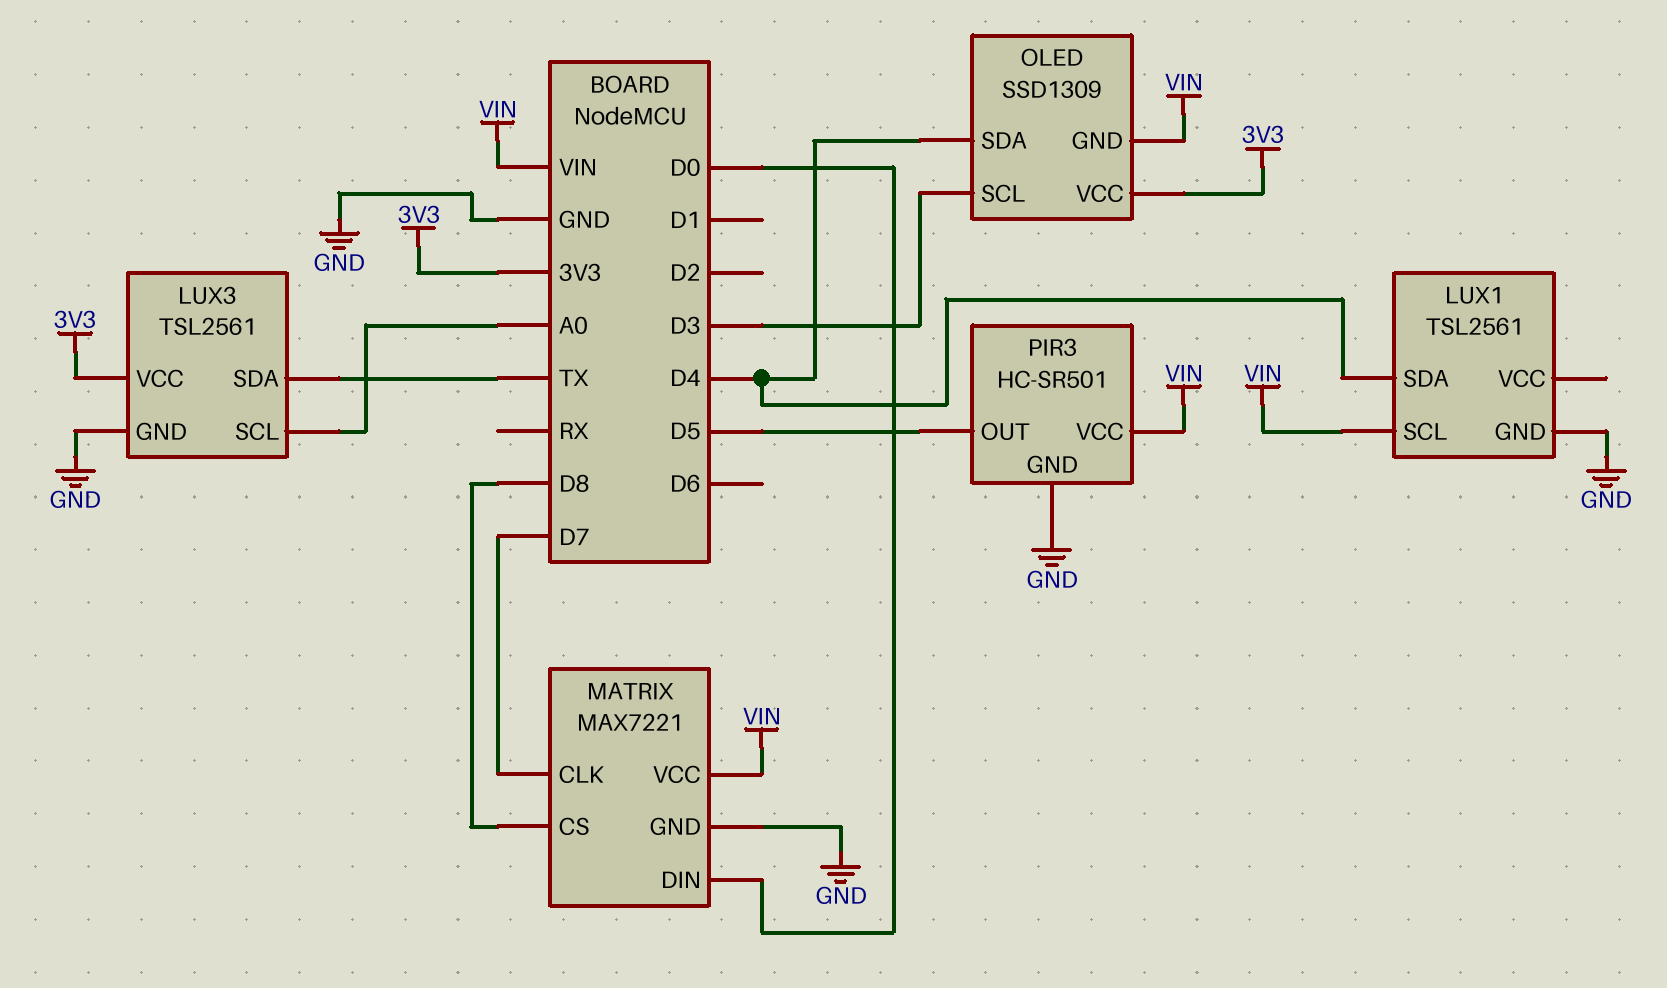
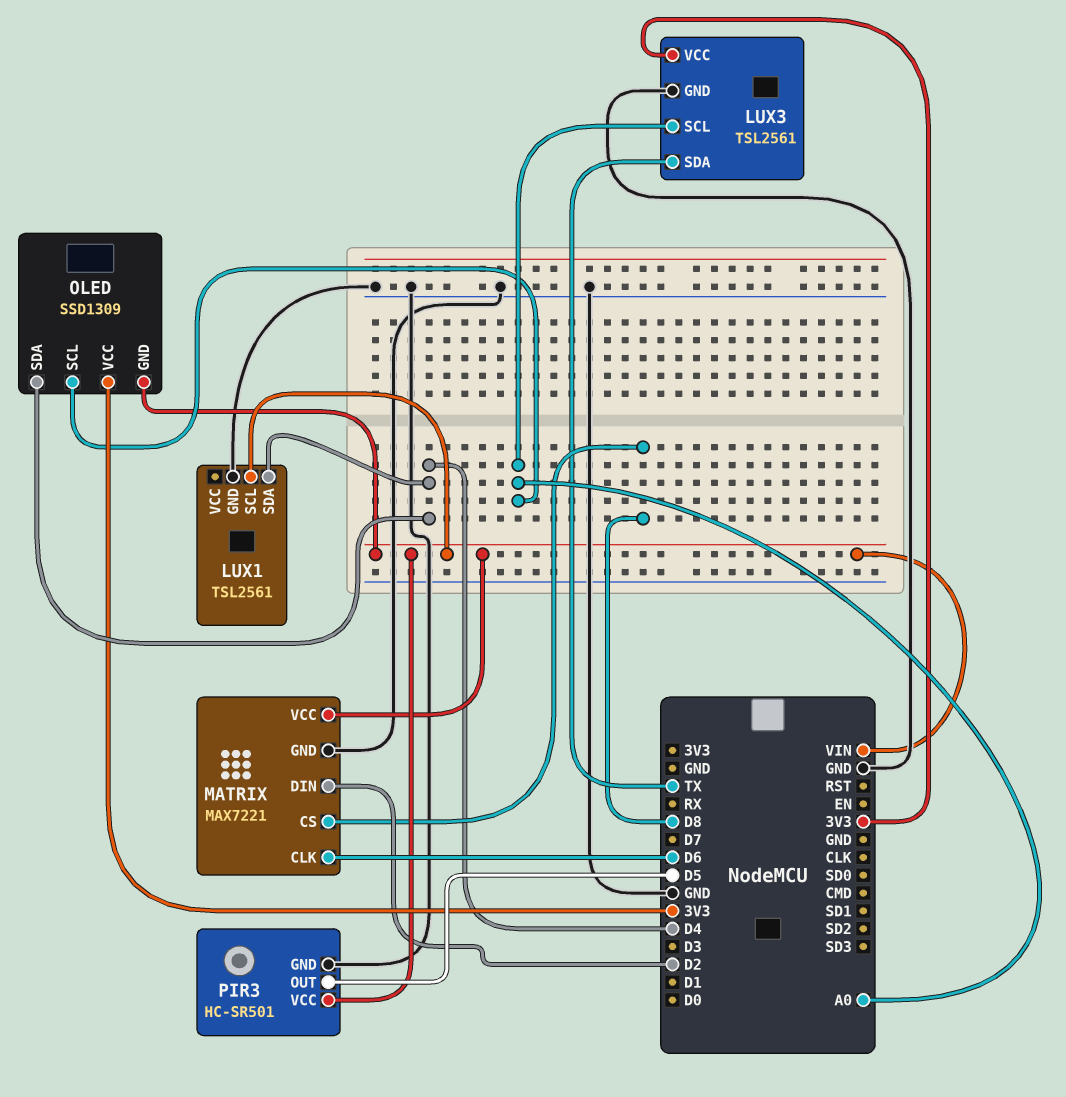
MATRIX pin CLK: D7 -> D6
MATRIX pin DIN: D0 -> D2
OLED pin SCL: D3 -> A0

